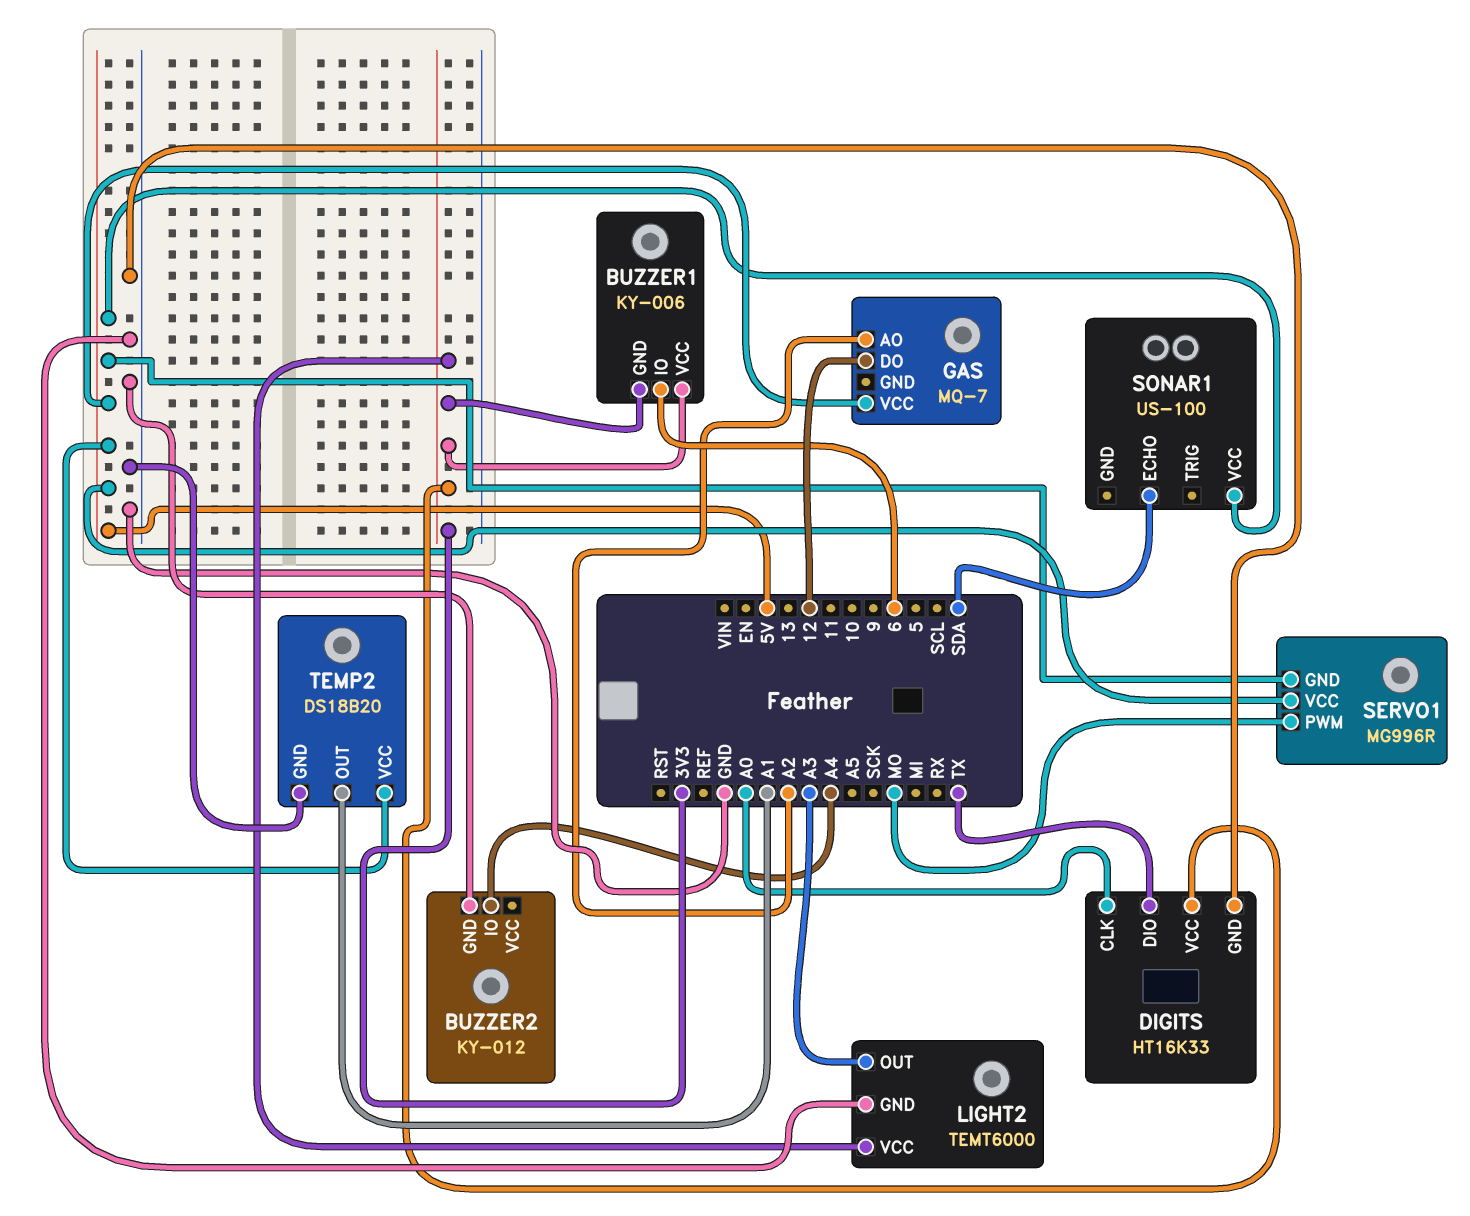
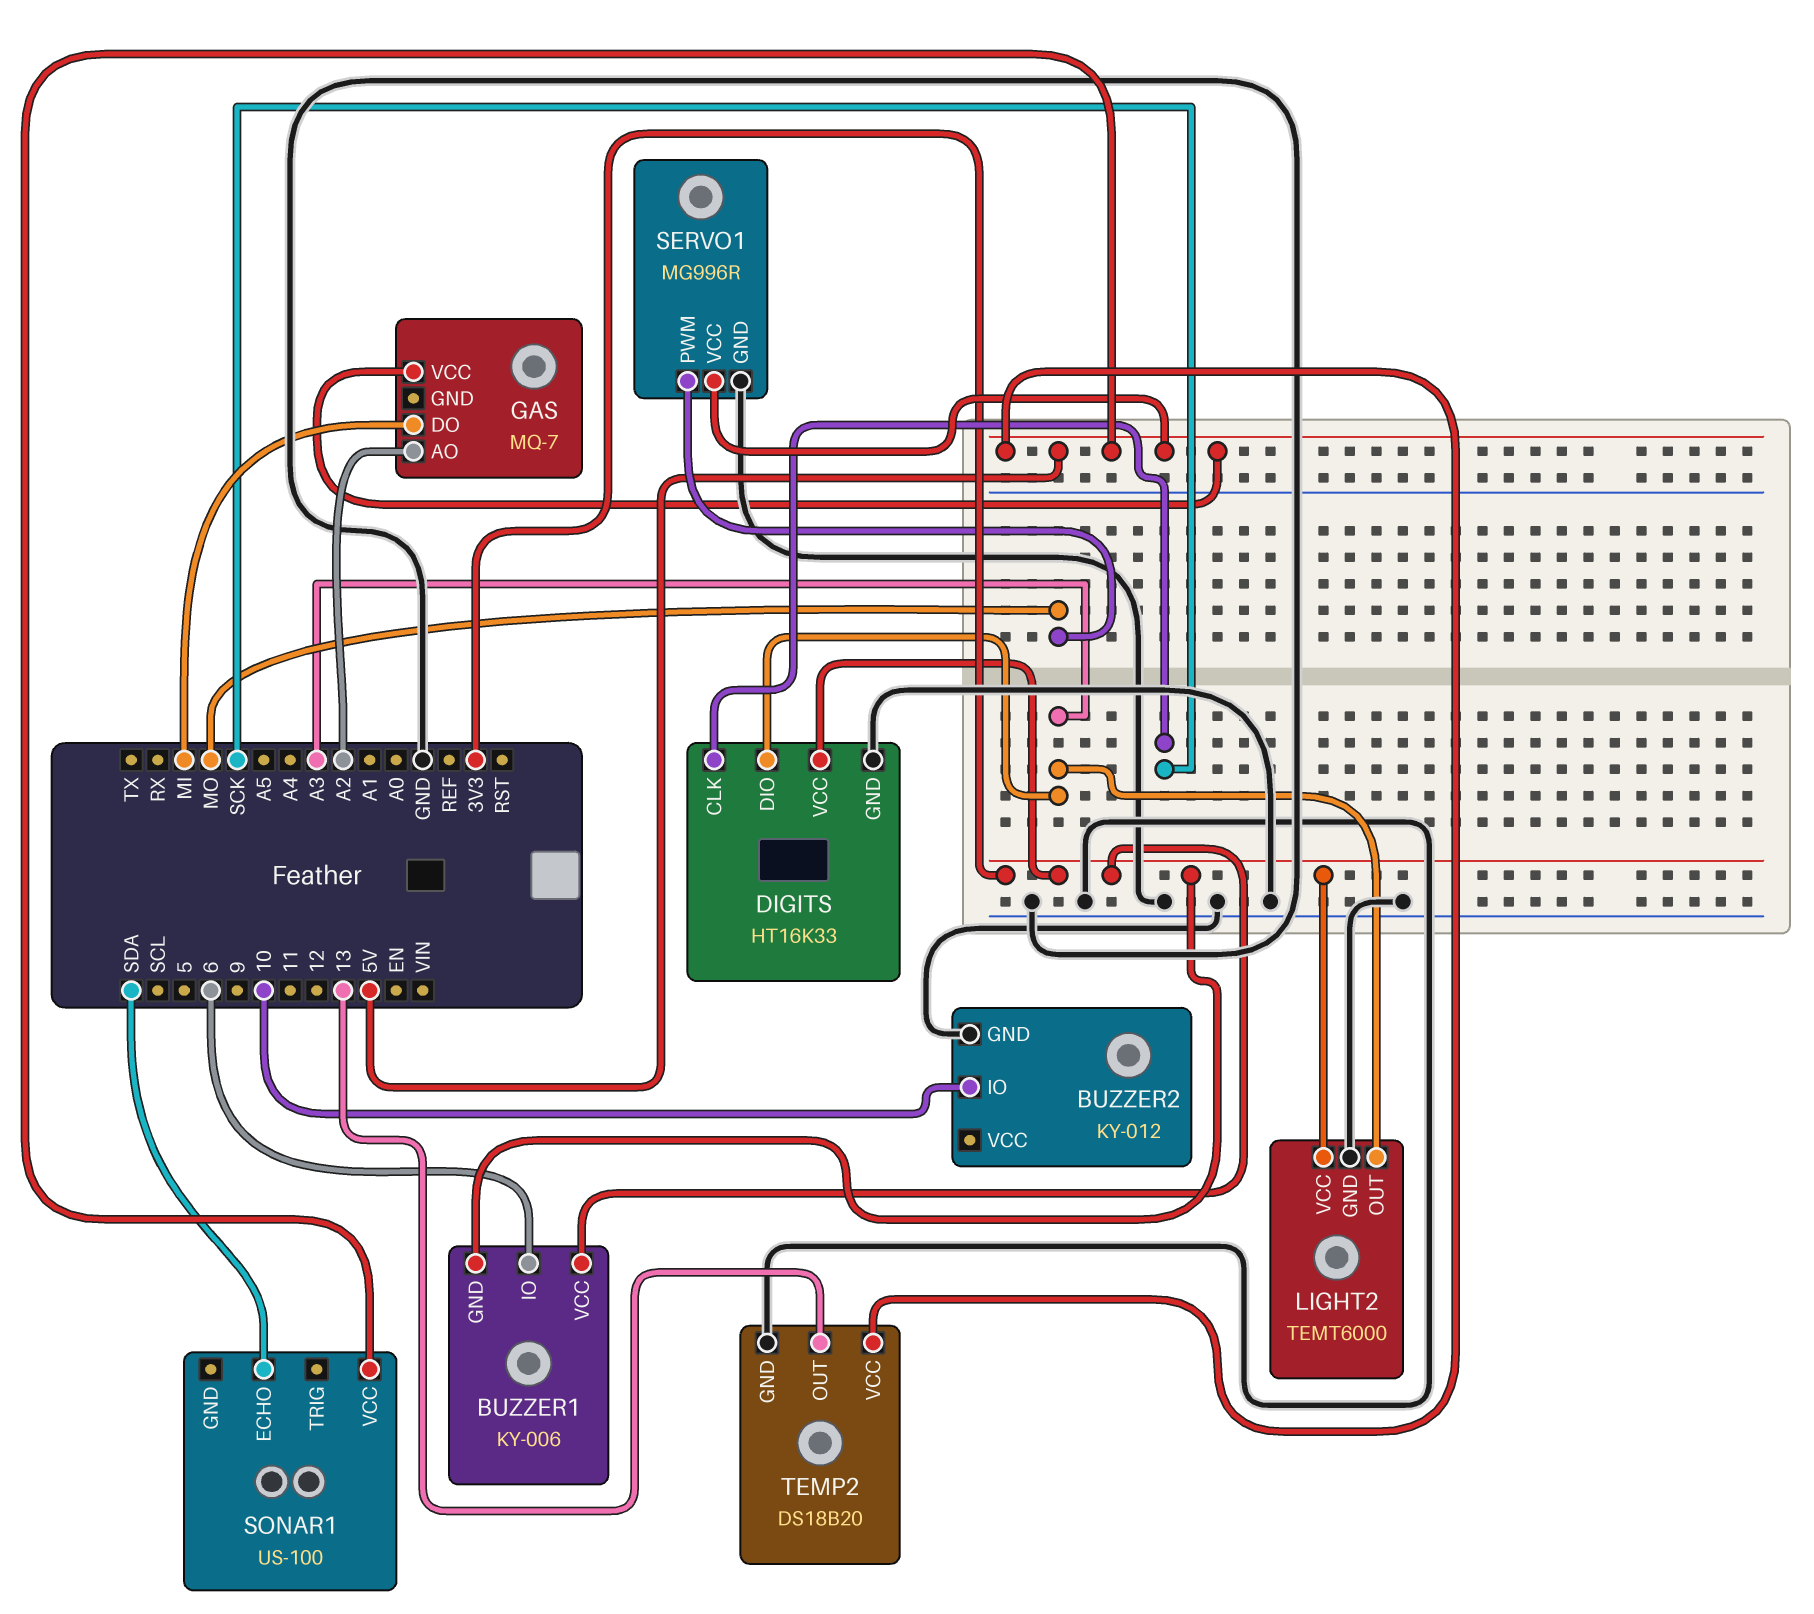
BUZZER2 pin IO: A4 -> 10
DIGITS pin CLK: A0 -> SCK
DIGITS pin DIO: TX -> A3
GAS pin DO: 12 -> MI
SERVO1 pin GND: 5V -> GND
TEMP2 pin OUT: A1 -> 13

